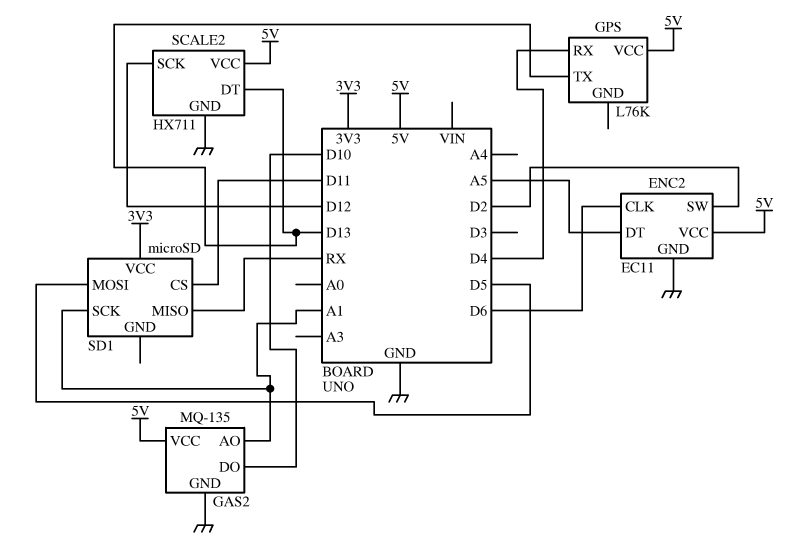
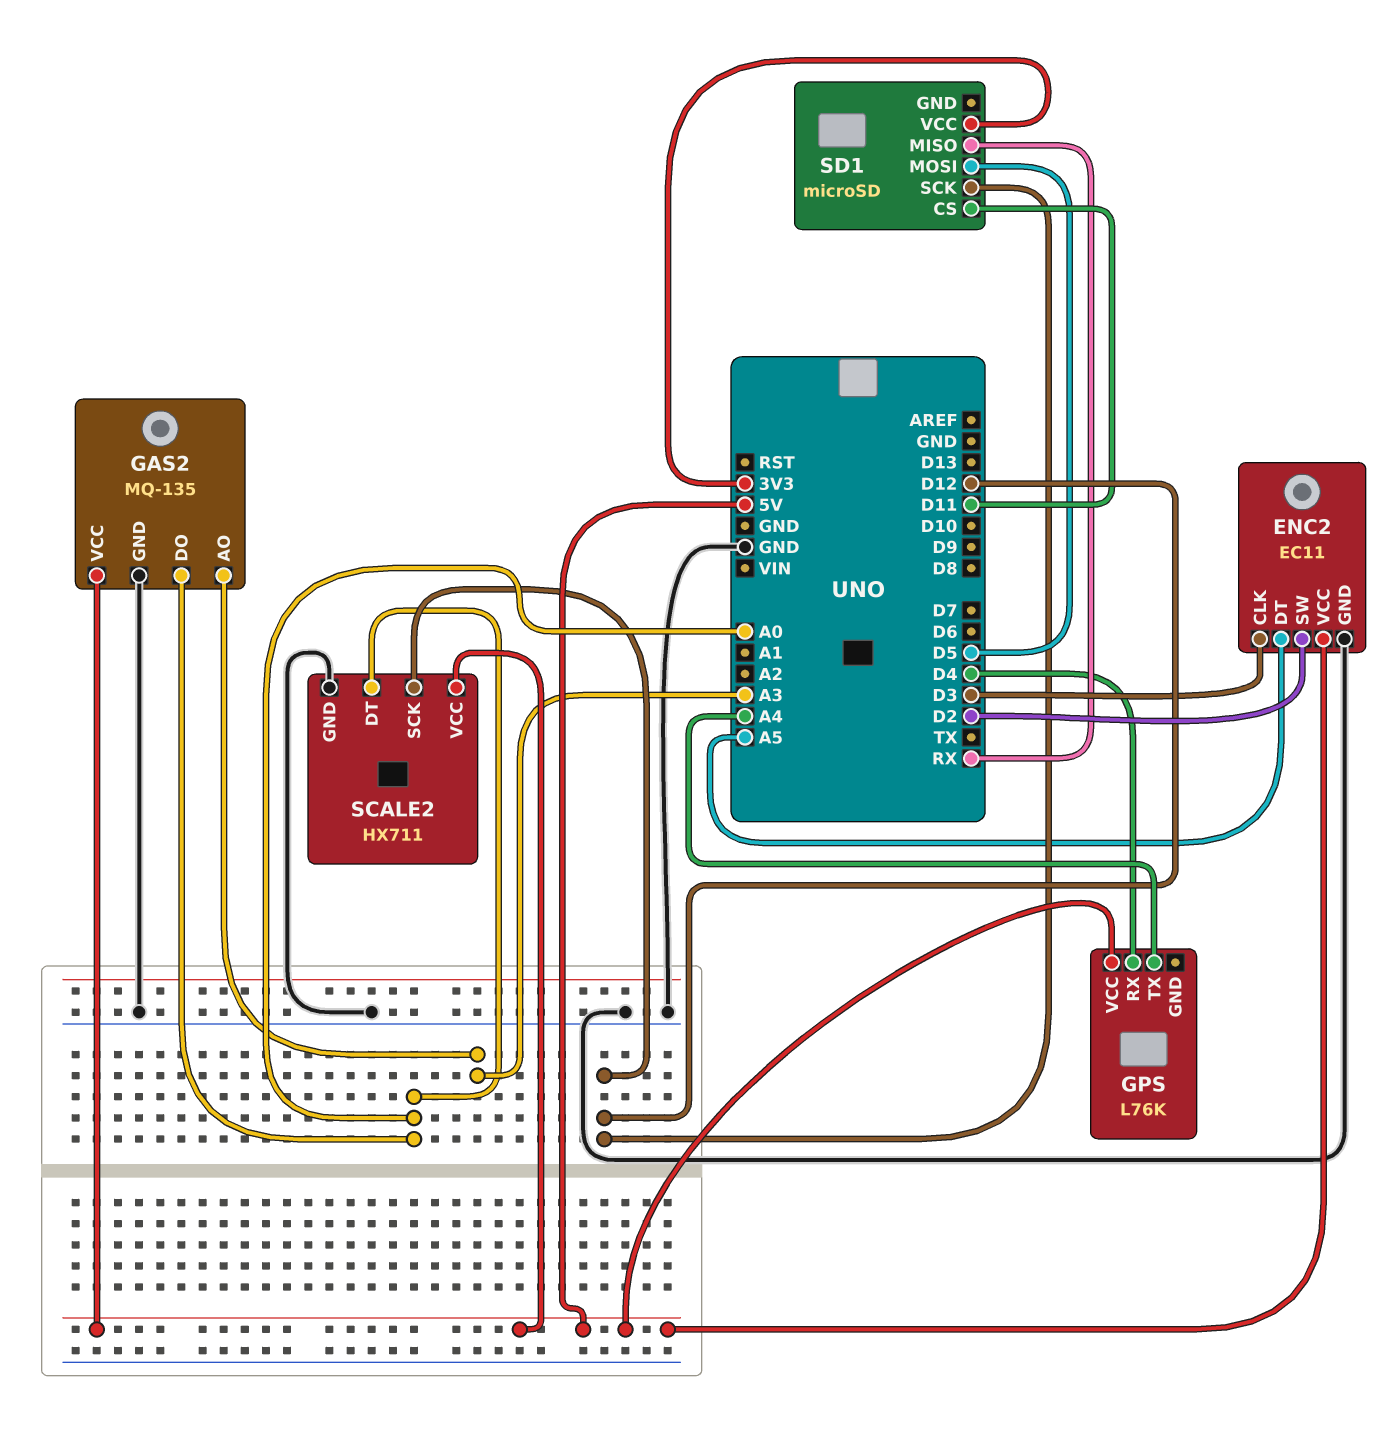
ENC2 pin CLK: D6 -> D3
GAS2 pin AO: A1 -> A3
GAS2 pin DO: D10 -> A0
GPS pin TX: D13 -> A4
SCALE2 pin DT: D13 -> A0
SD1 pin SCK: A1 -> D12

